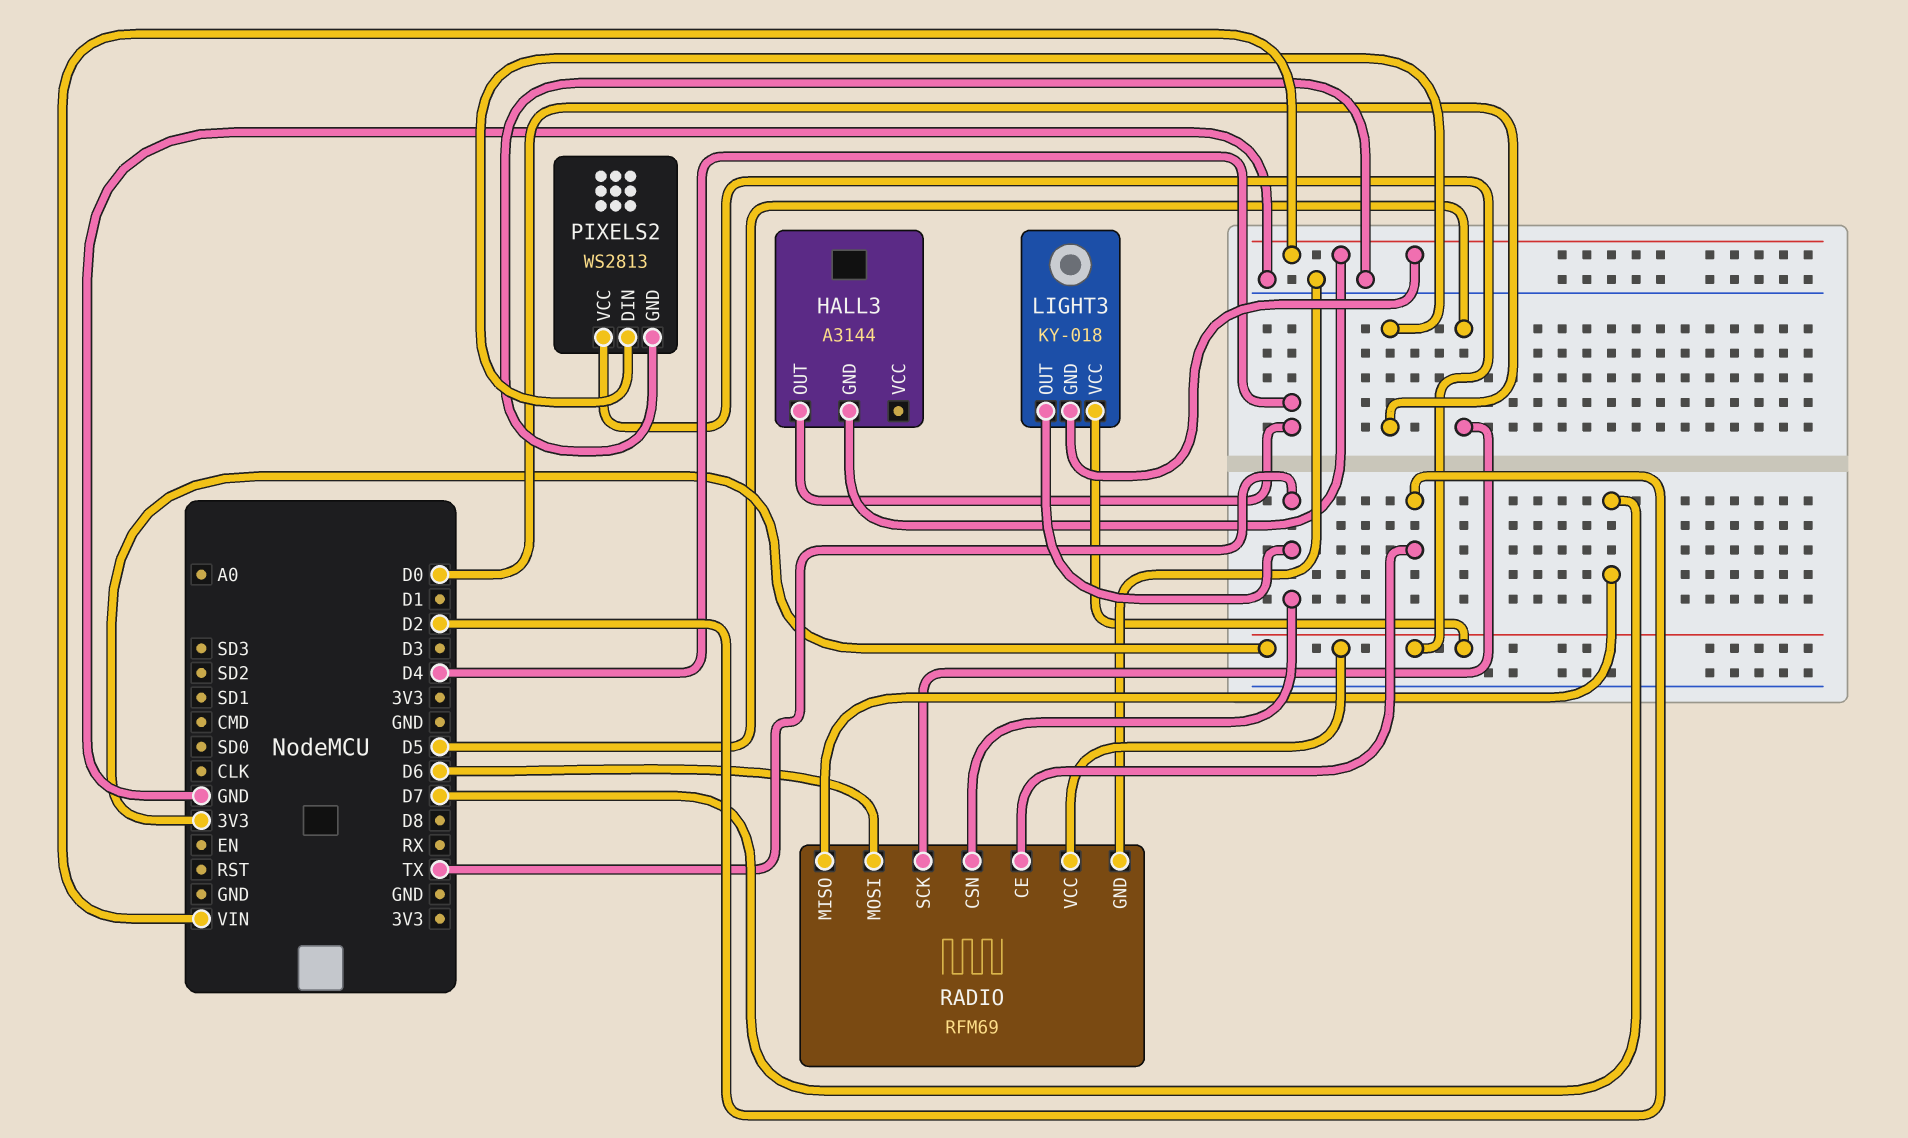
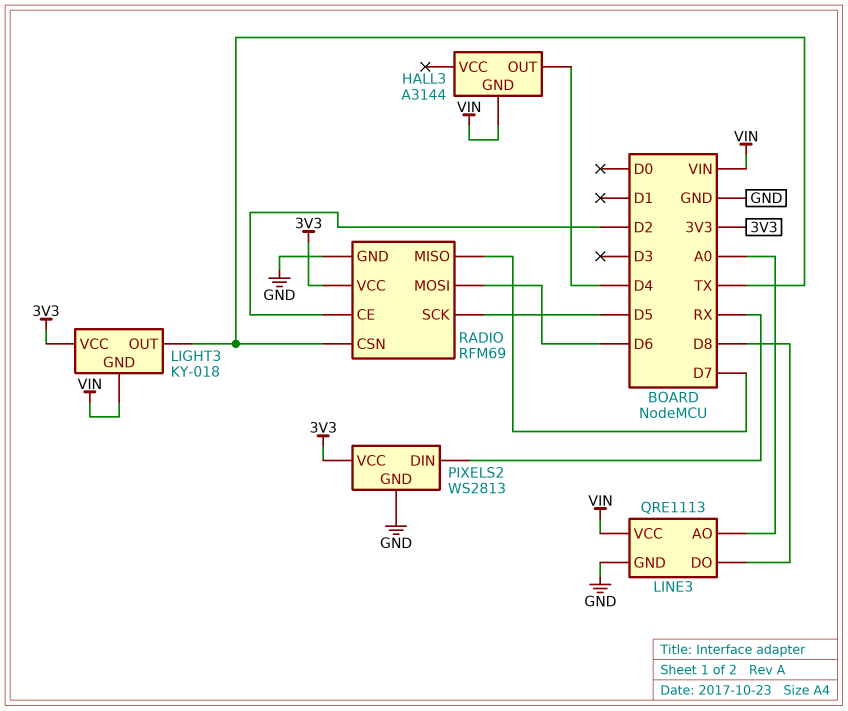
LINE3: none -> QRE1113
LINE3 pin AO: none -> A0
LINE3 pin DO: none -> D8
LINE3 pin GND: none -> GND
LINE3 pin VCC: none -> VIN
PIXELS2 pin DIN: D0 -> RX

